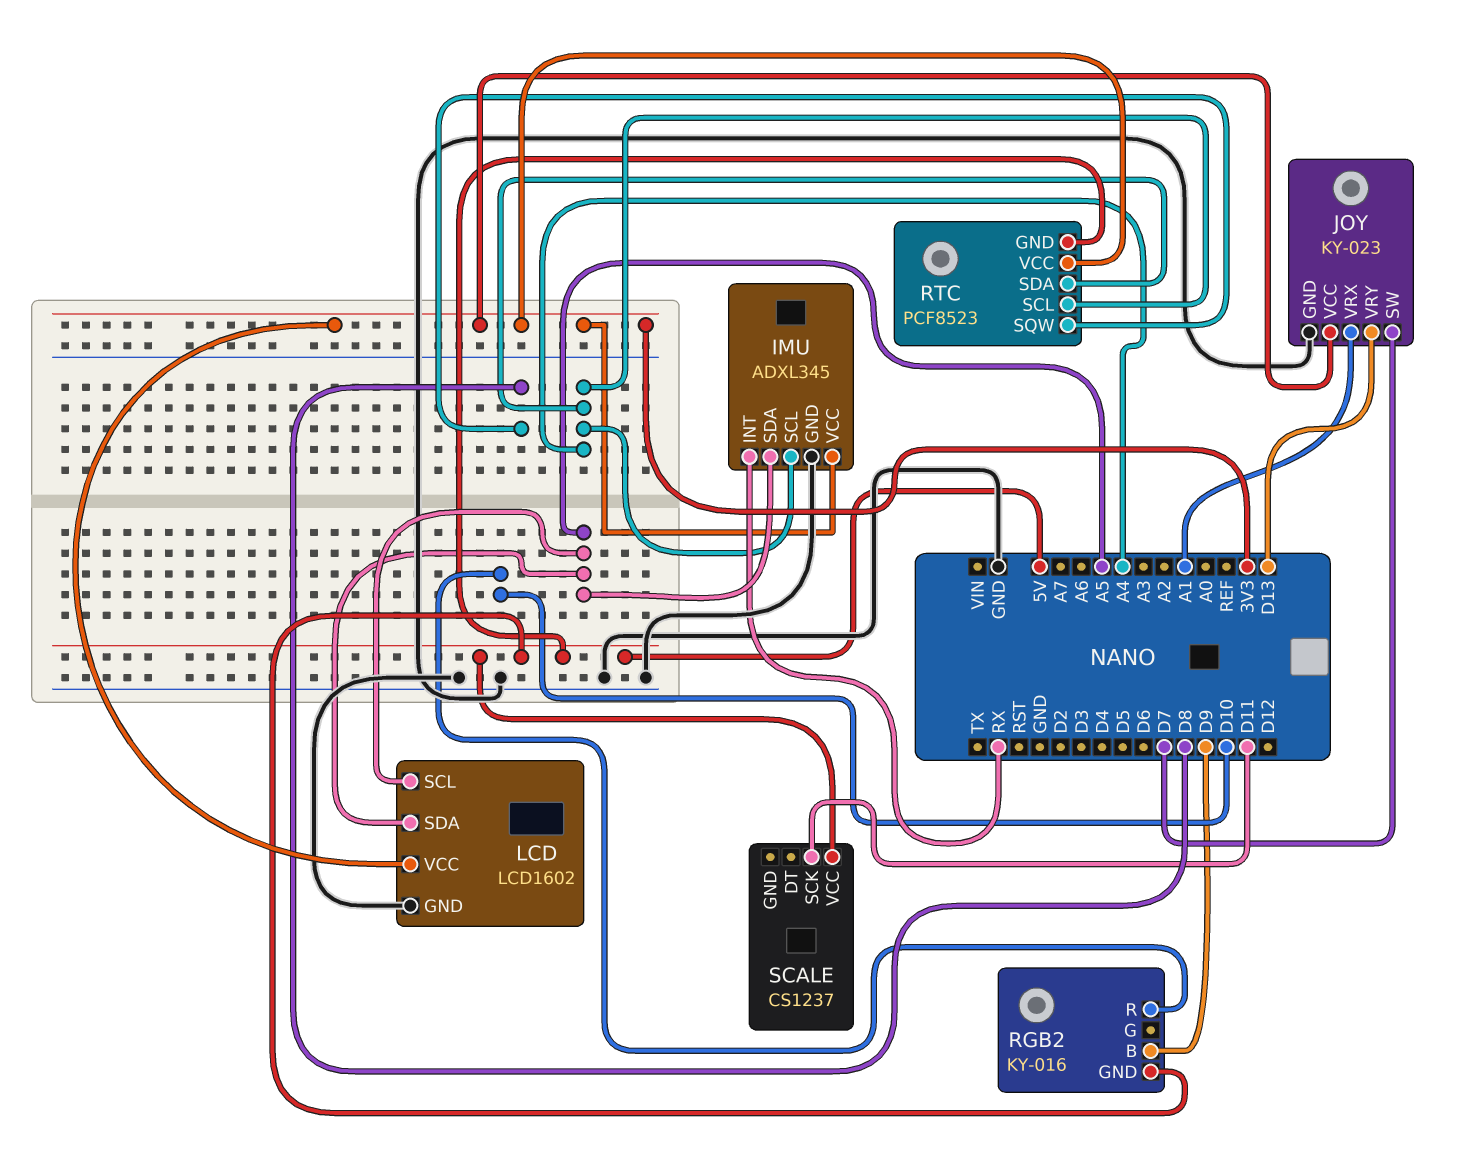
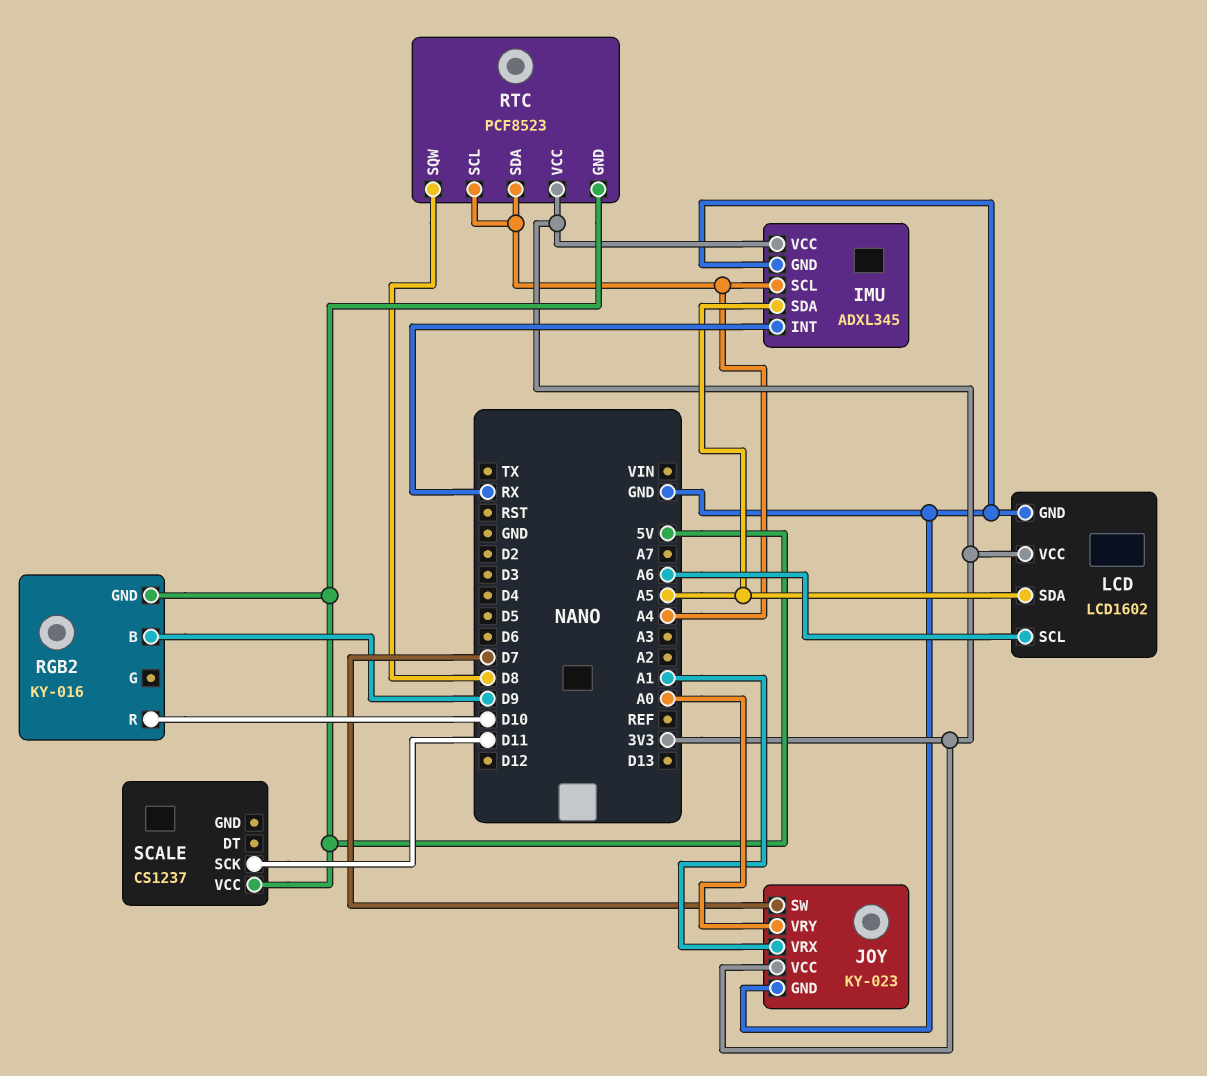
JOY pin VRY: D13 -> A0
LCD pin SCL: A5 -> A6

